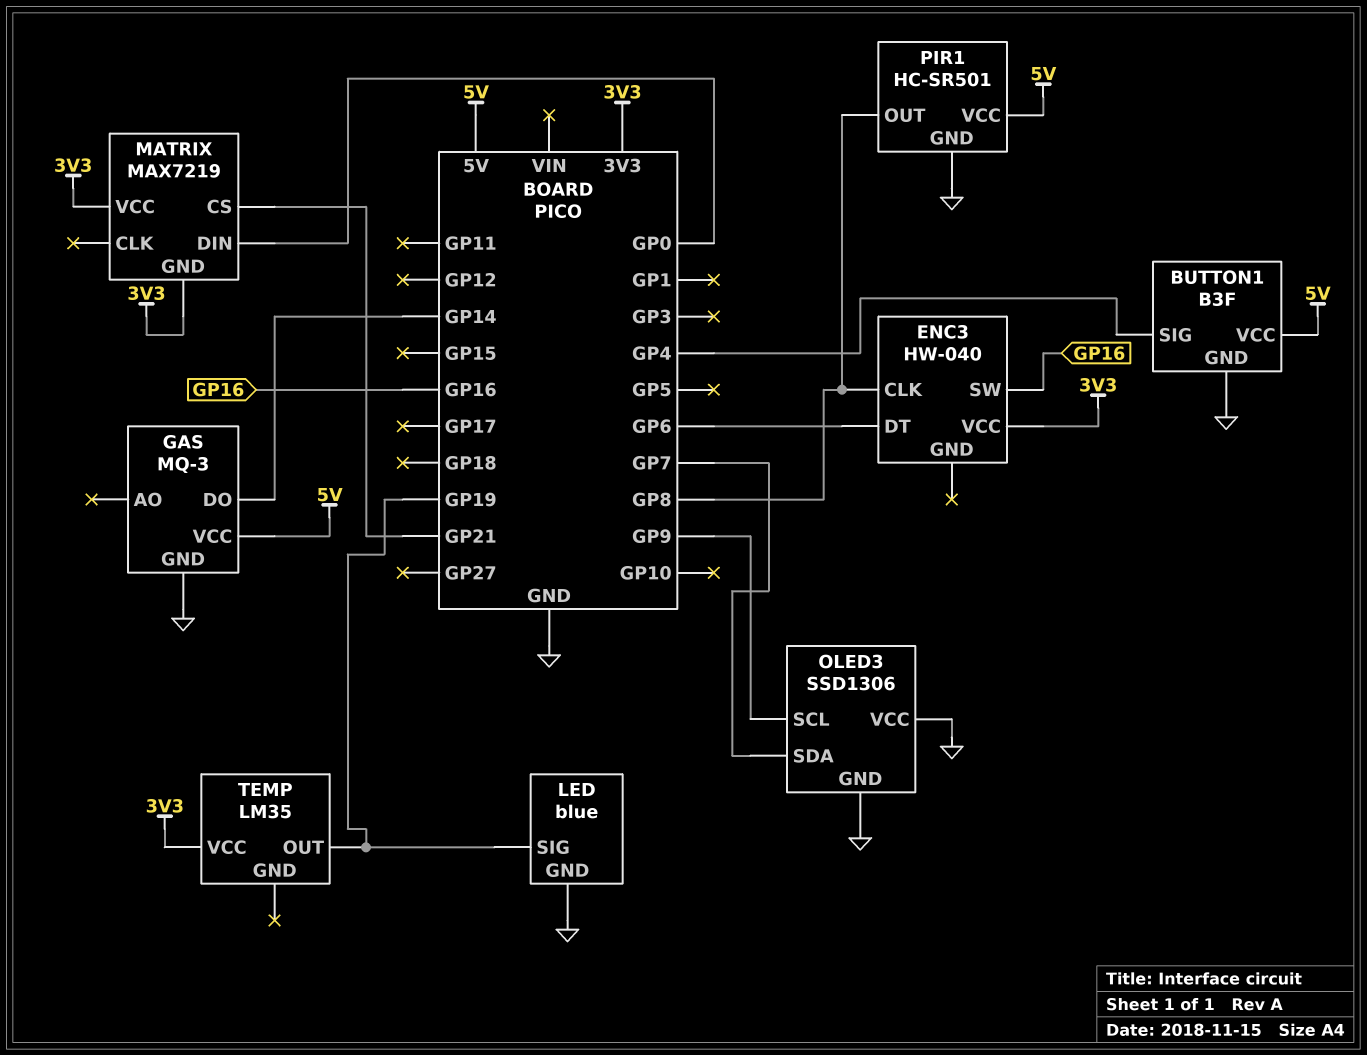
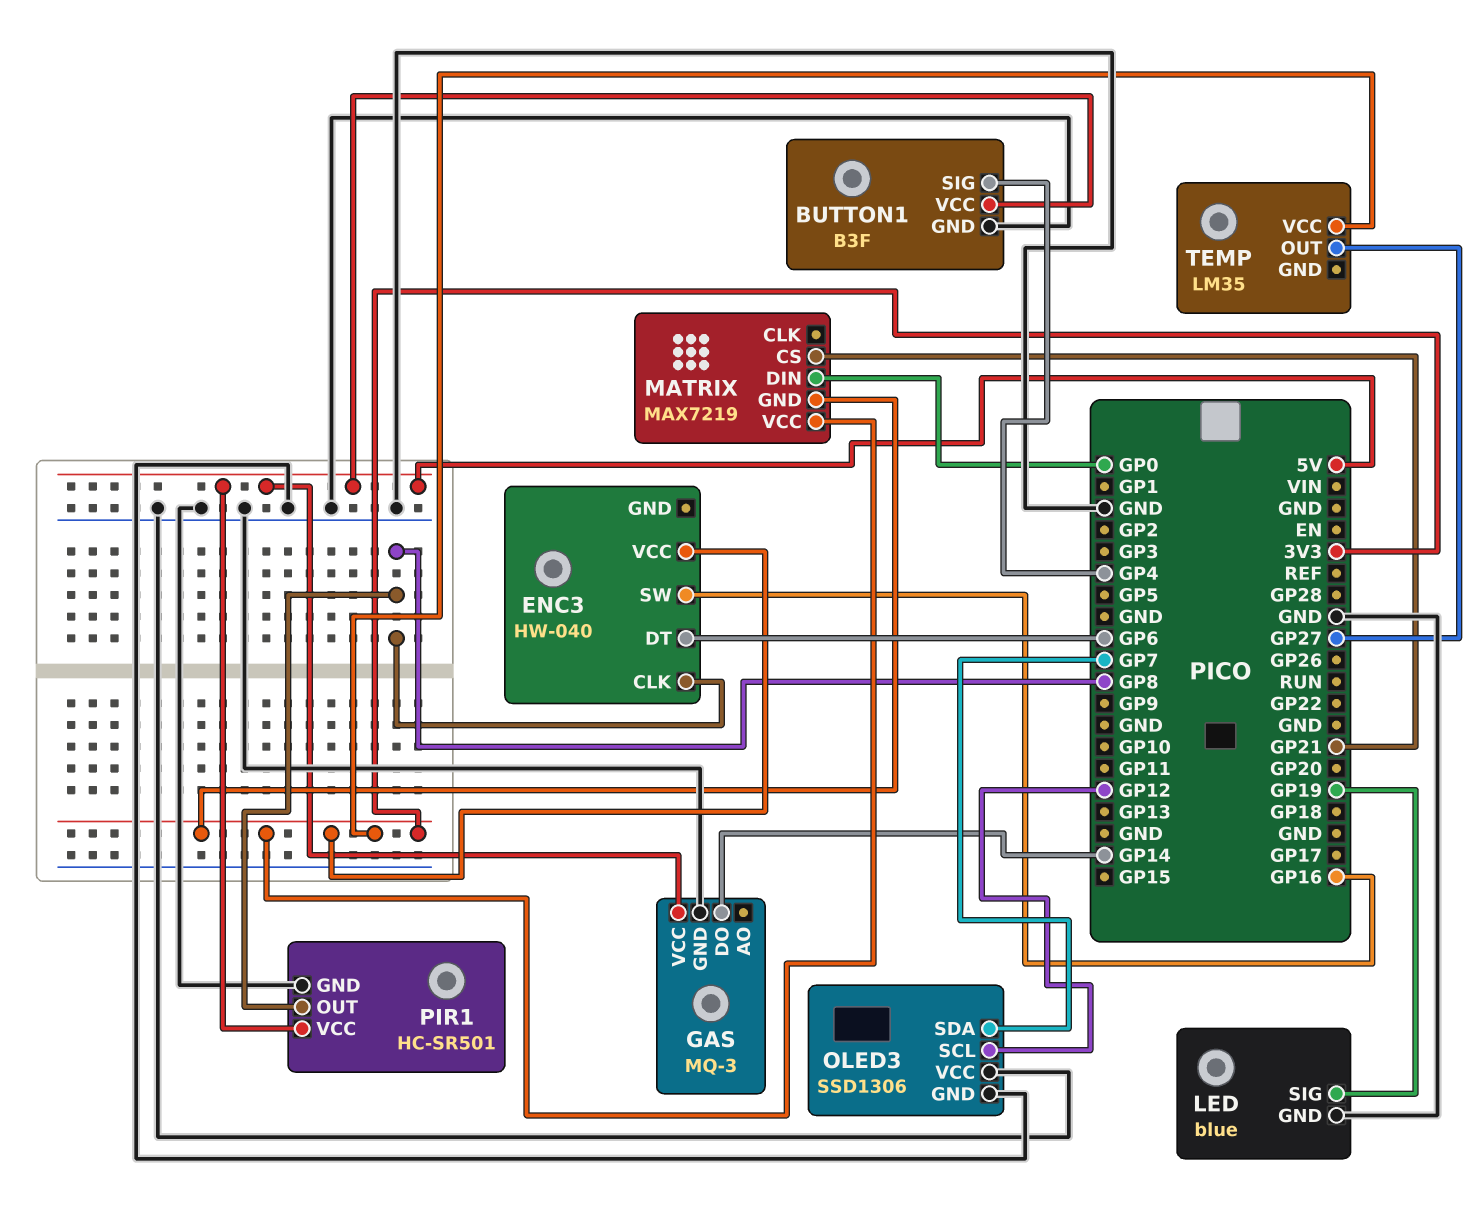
OLED3 pin SCL: GP9 -> GP12
TEMP pin OUT: GP19 -> GP27

